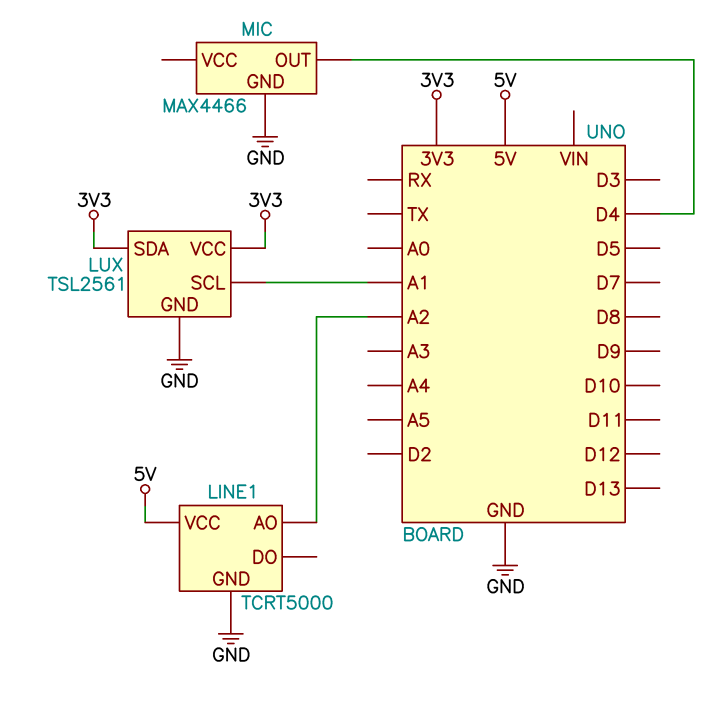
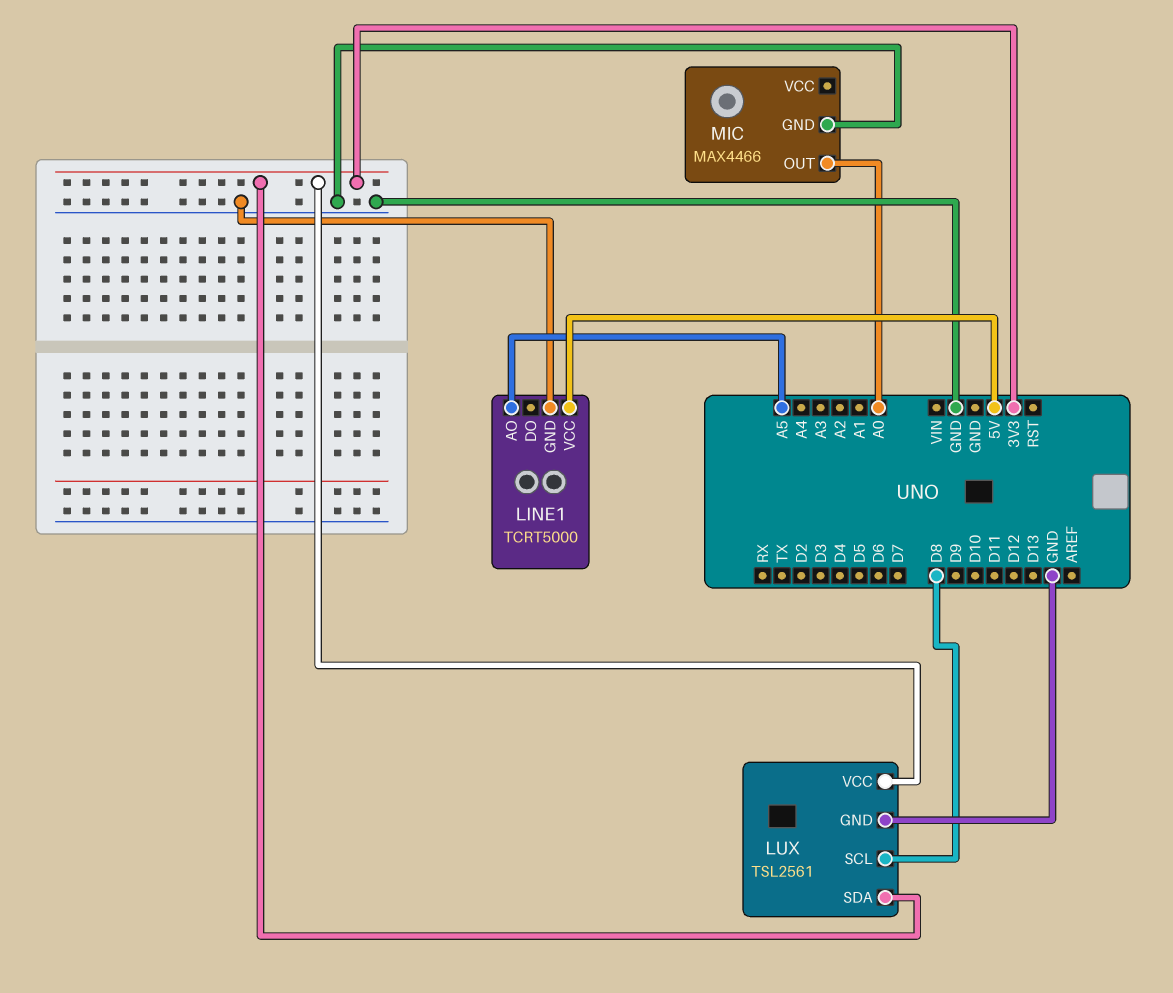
LINE1 pin AO: A2 -> A5
LUX pin SCL: A1 -> D8
MIC pin OUT: D4 -> A0

